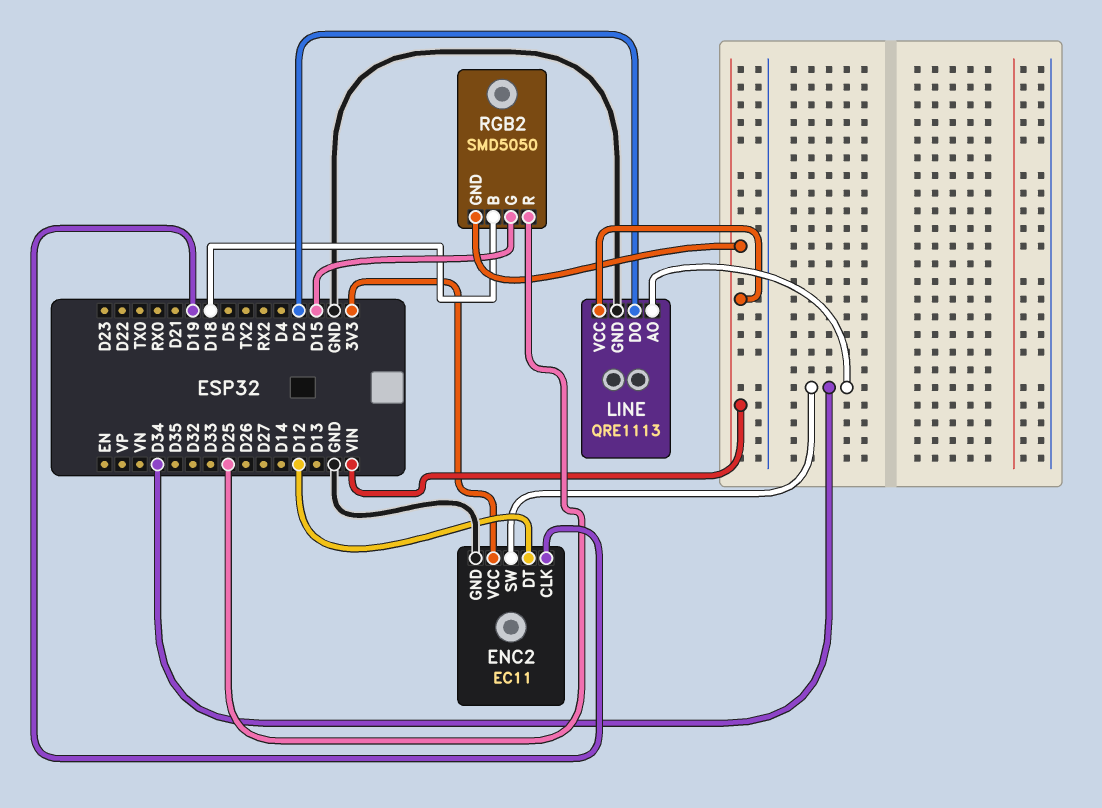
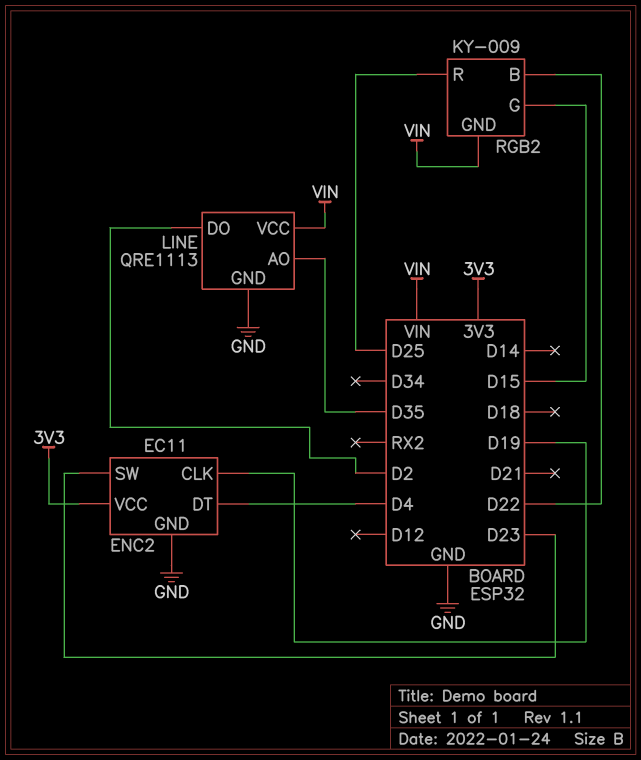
ENC2 pin DT: D12 -> D4
ENC2 pin SW: D34 -> D23
LINE pin AO: D34 -> D35
RGB2: SMD5050 -> KY-009
RGB2 pin B: D18 -> D22

